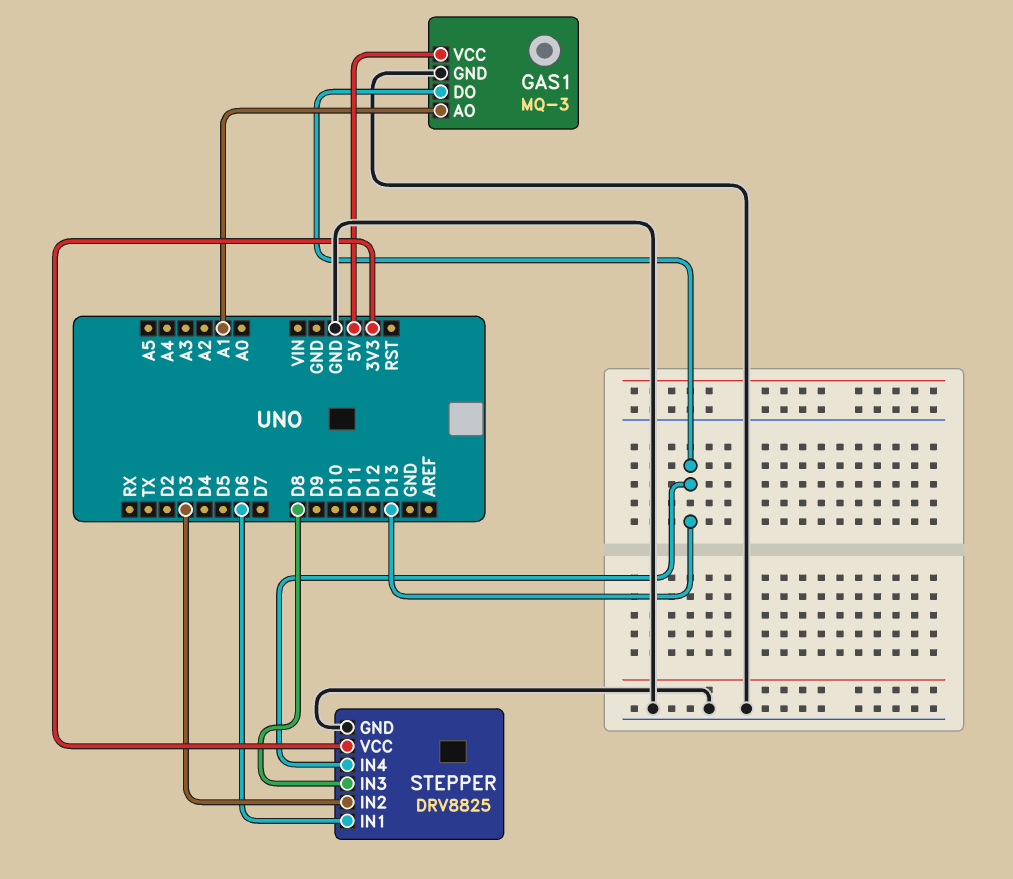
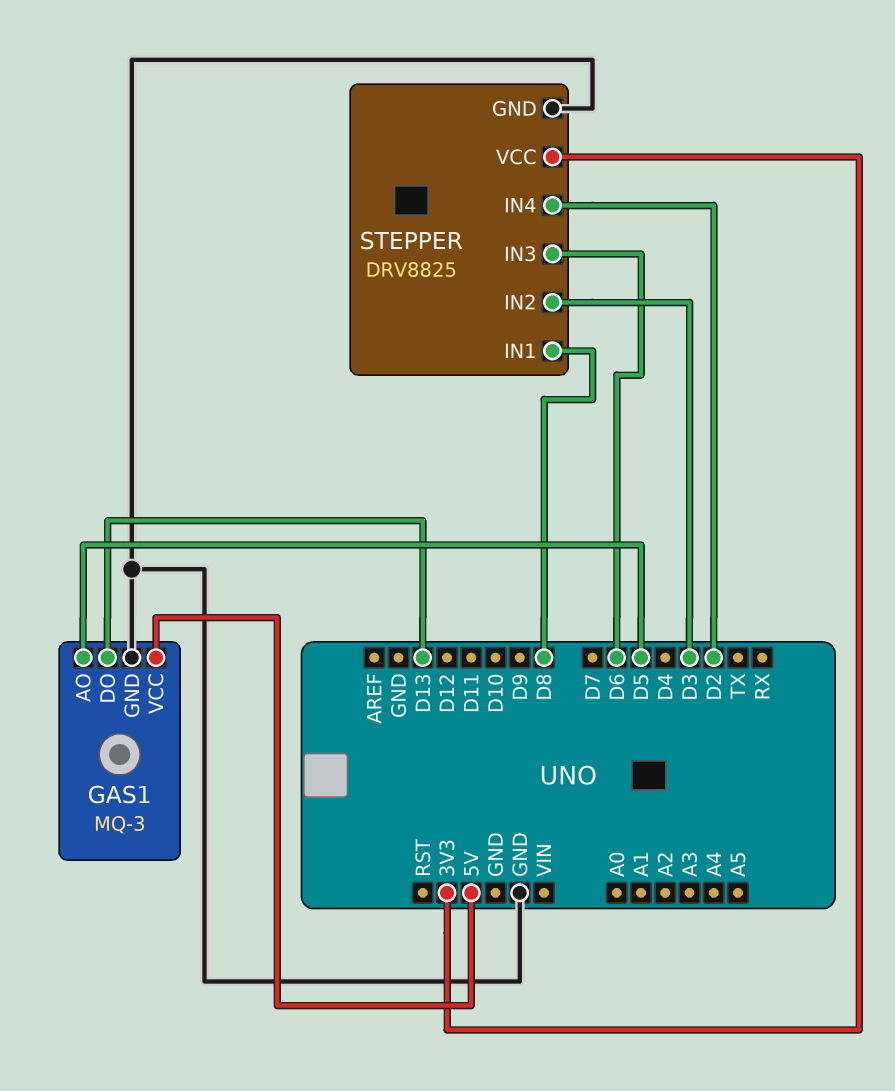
GAS1 pin AO: A1 -> D5
STEPPER pin IN1: D6 -> D8
STEPPER pin IN3: D8 -> D6
STEPPER pin IN4: D13 -> D2

